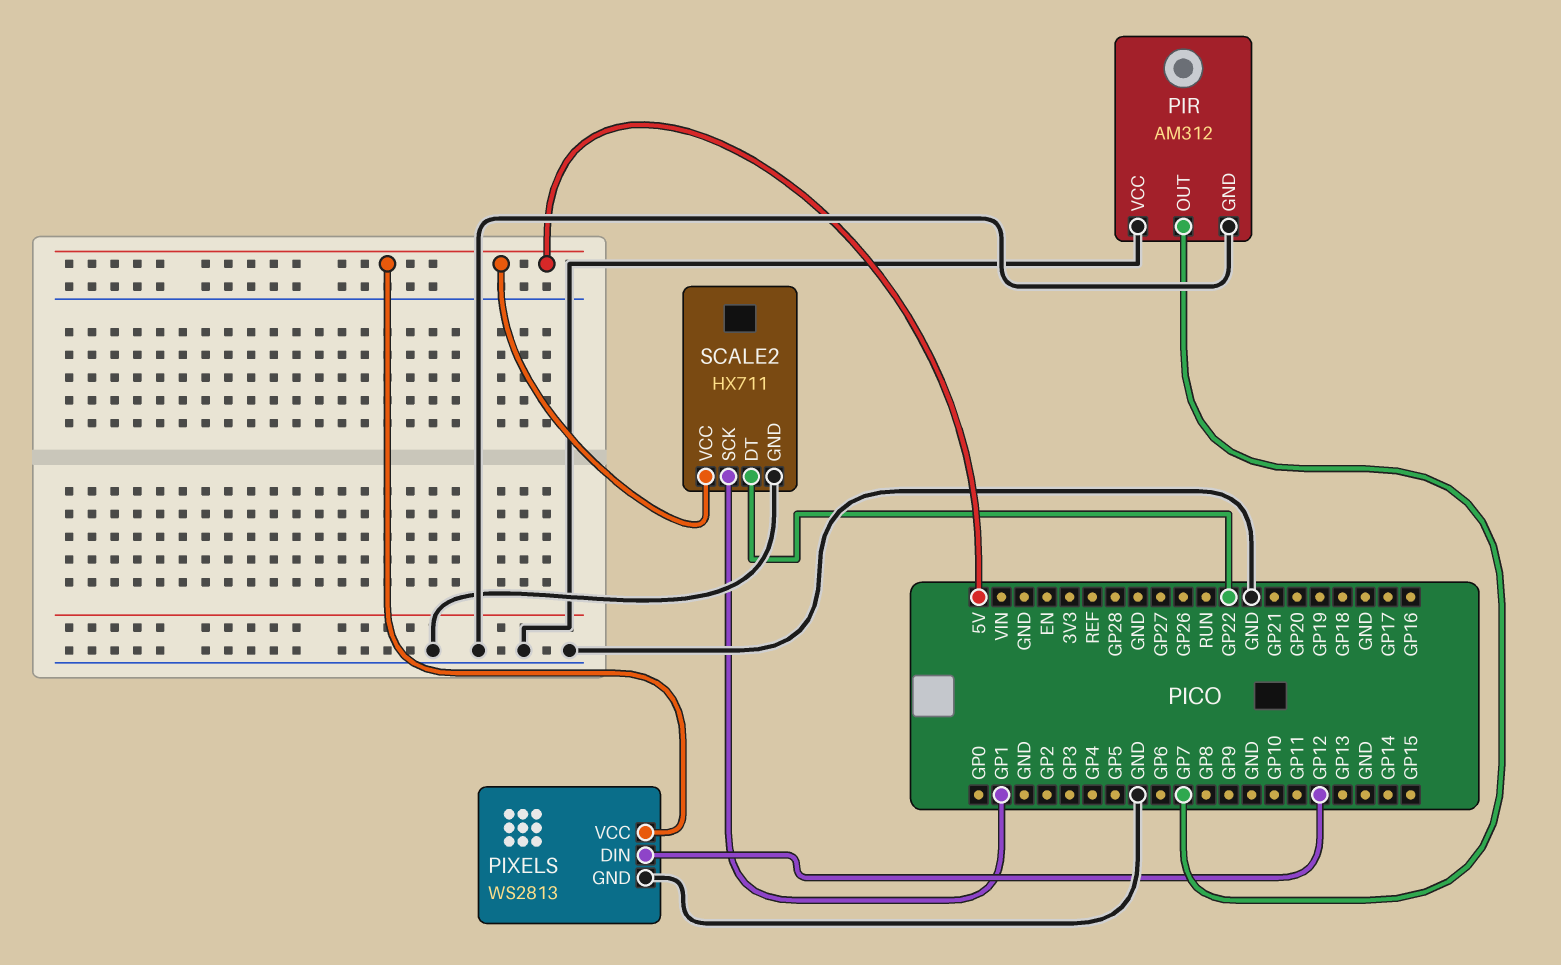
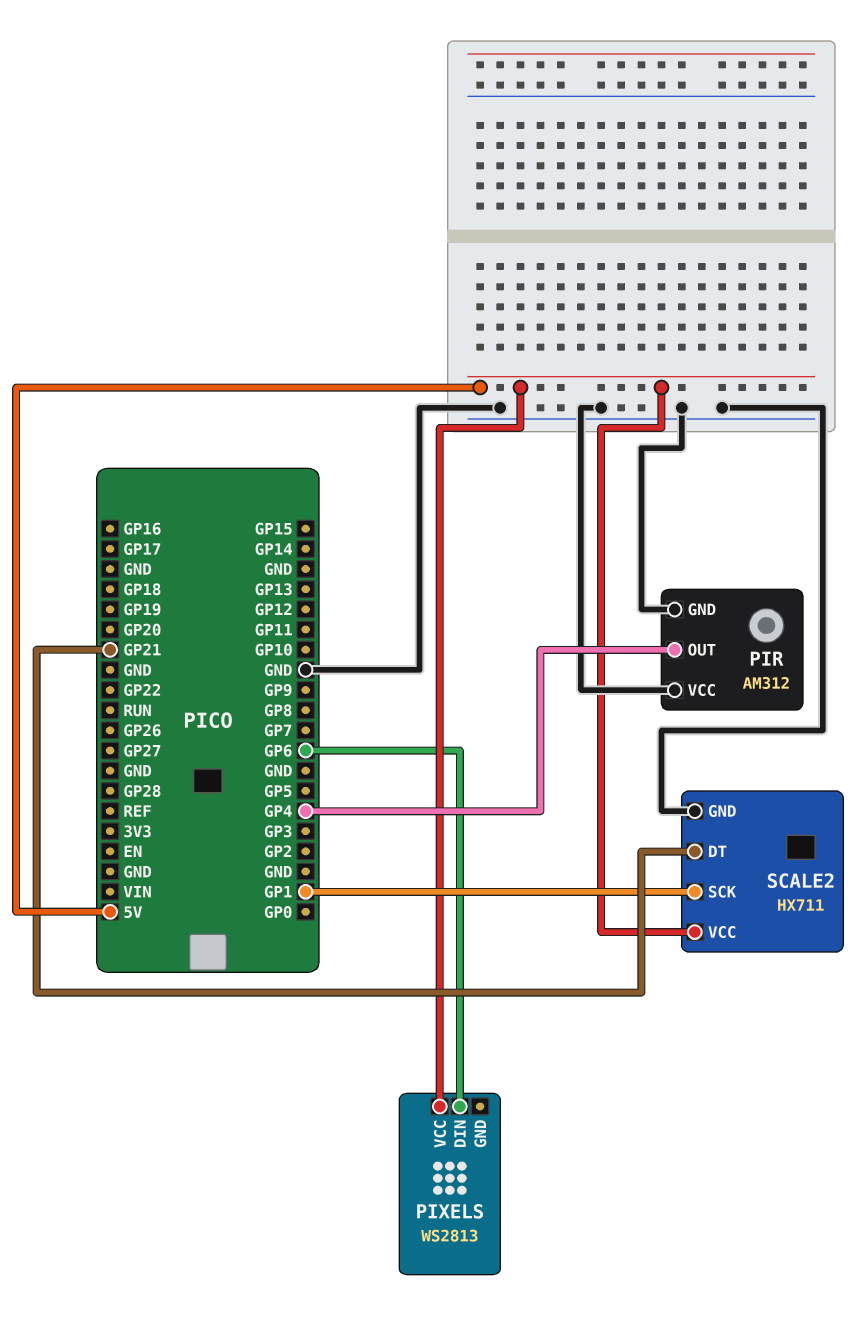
PIR pin OUT: GP7 -> GP4
PIXELS pin DIN: GP12 -> GP6
PIXELS pin GND: GND -> none
SCALE2 pin DT: GP22 -> GP21

